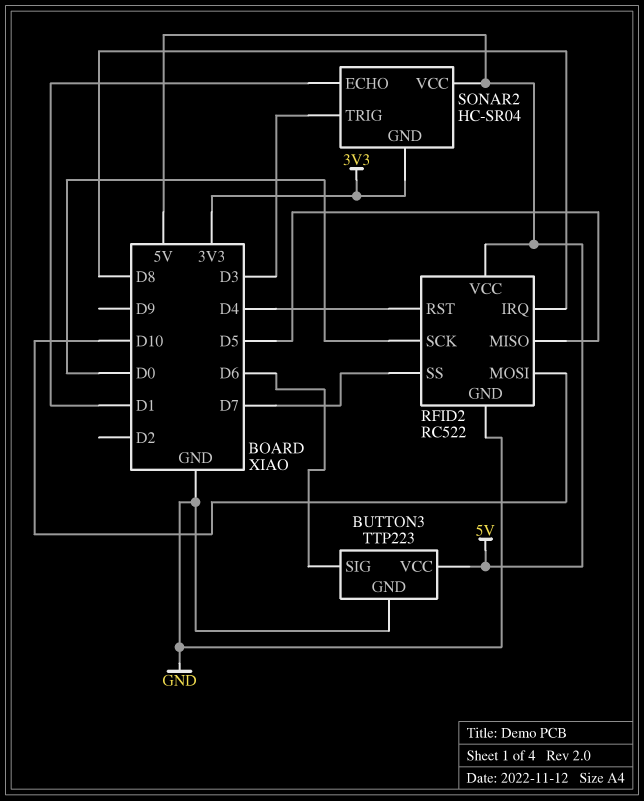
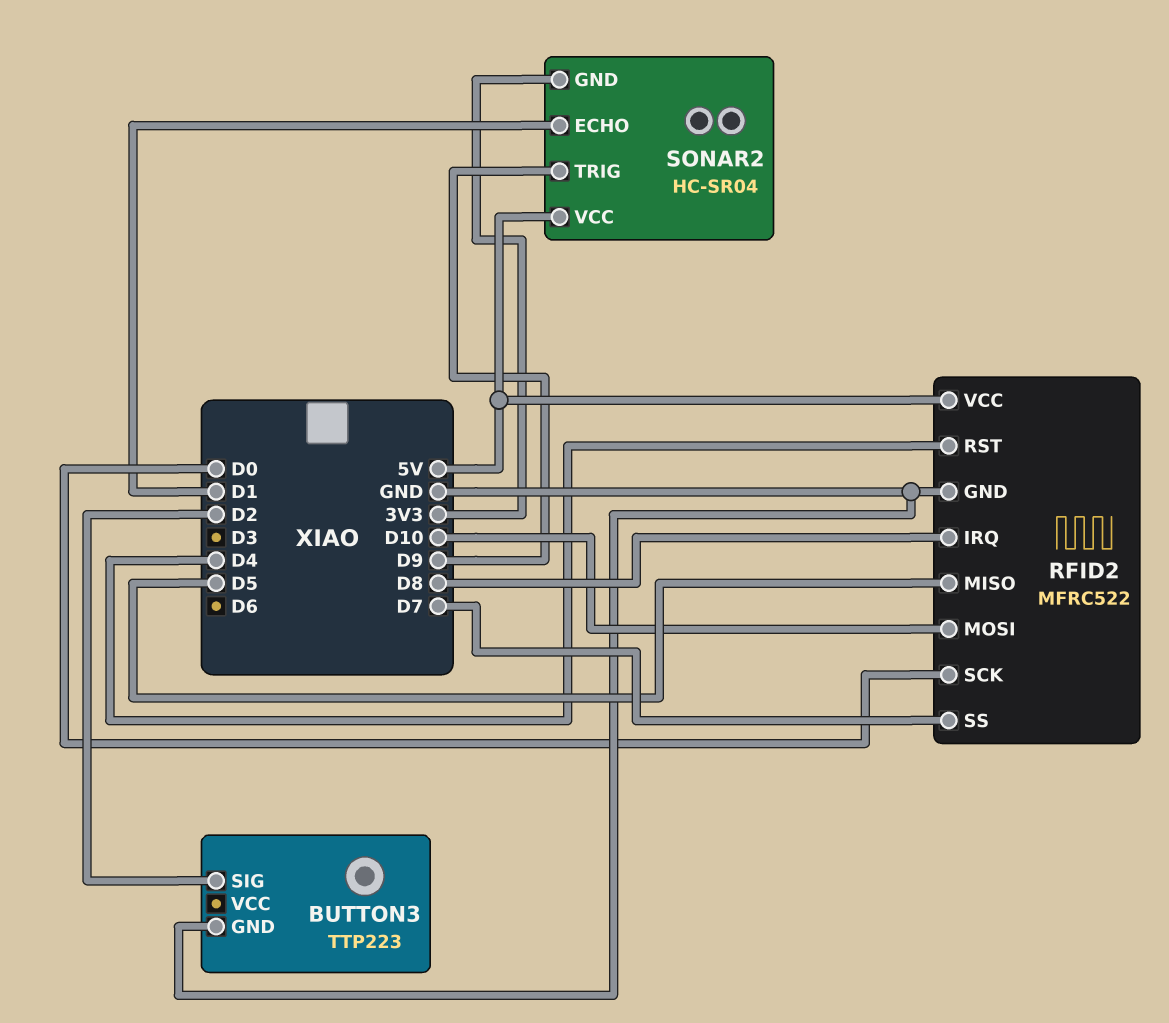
BUTTON3 pin SIG: D6 -> D2
BUTTON3 pin VCC: 5V -> none
RFID2: RC522 -> MFRC522
SONAR2 pin TRIG: D3 -> D9

